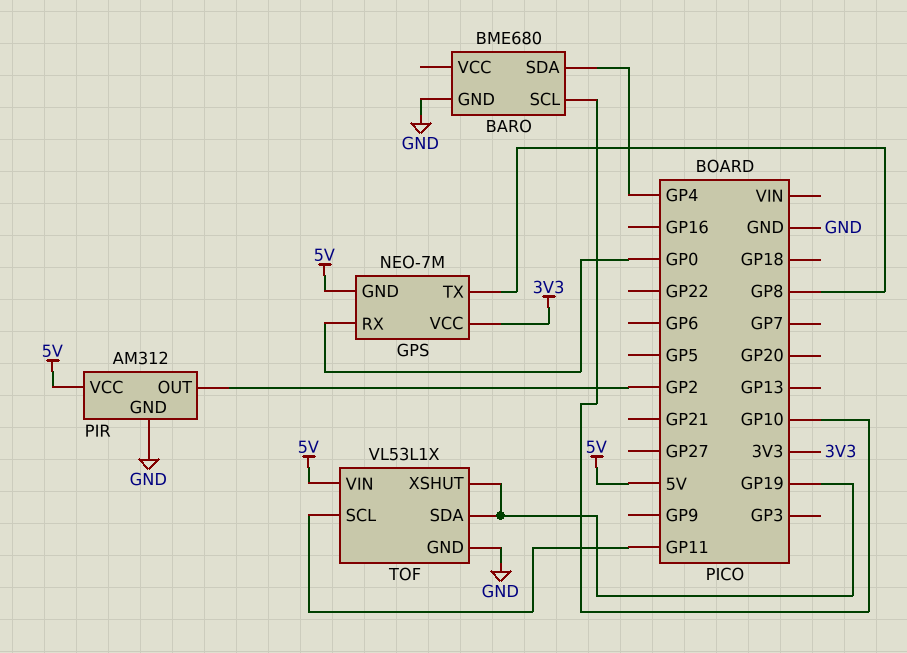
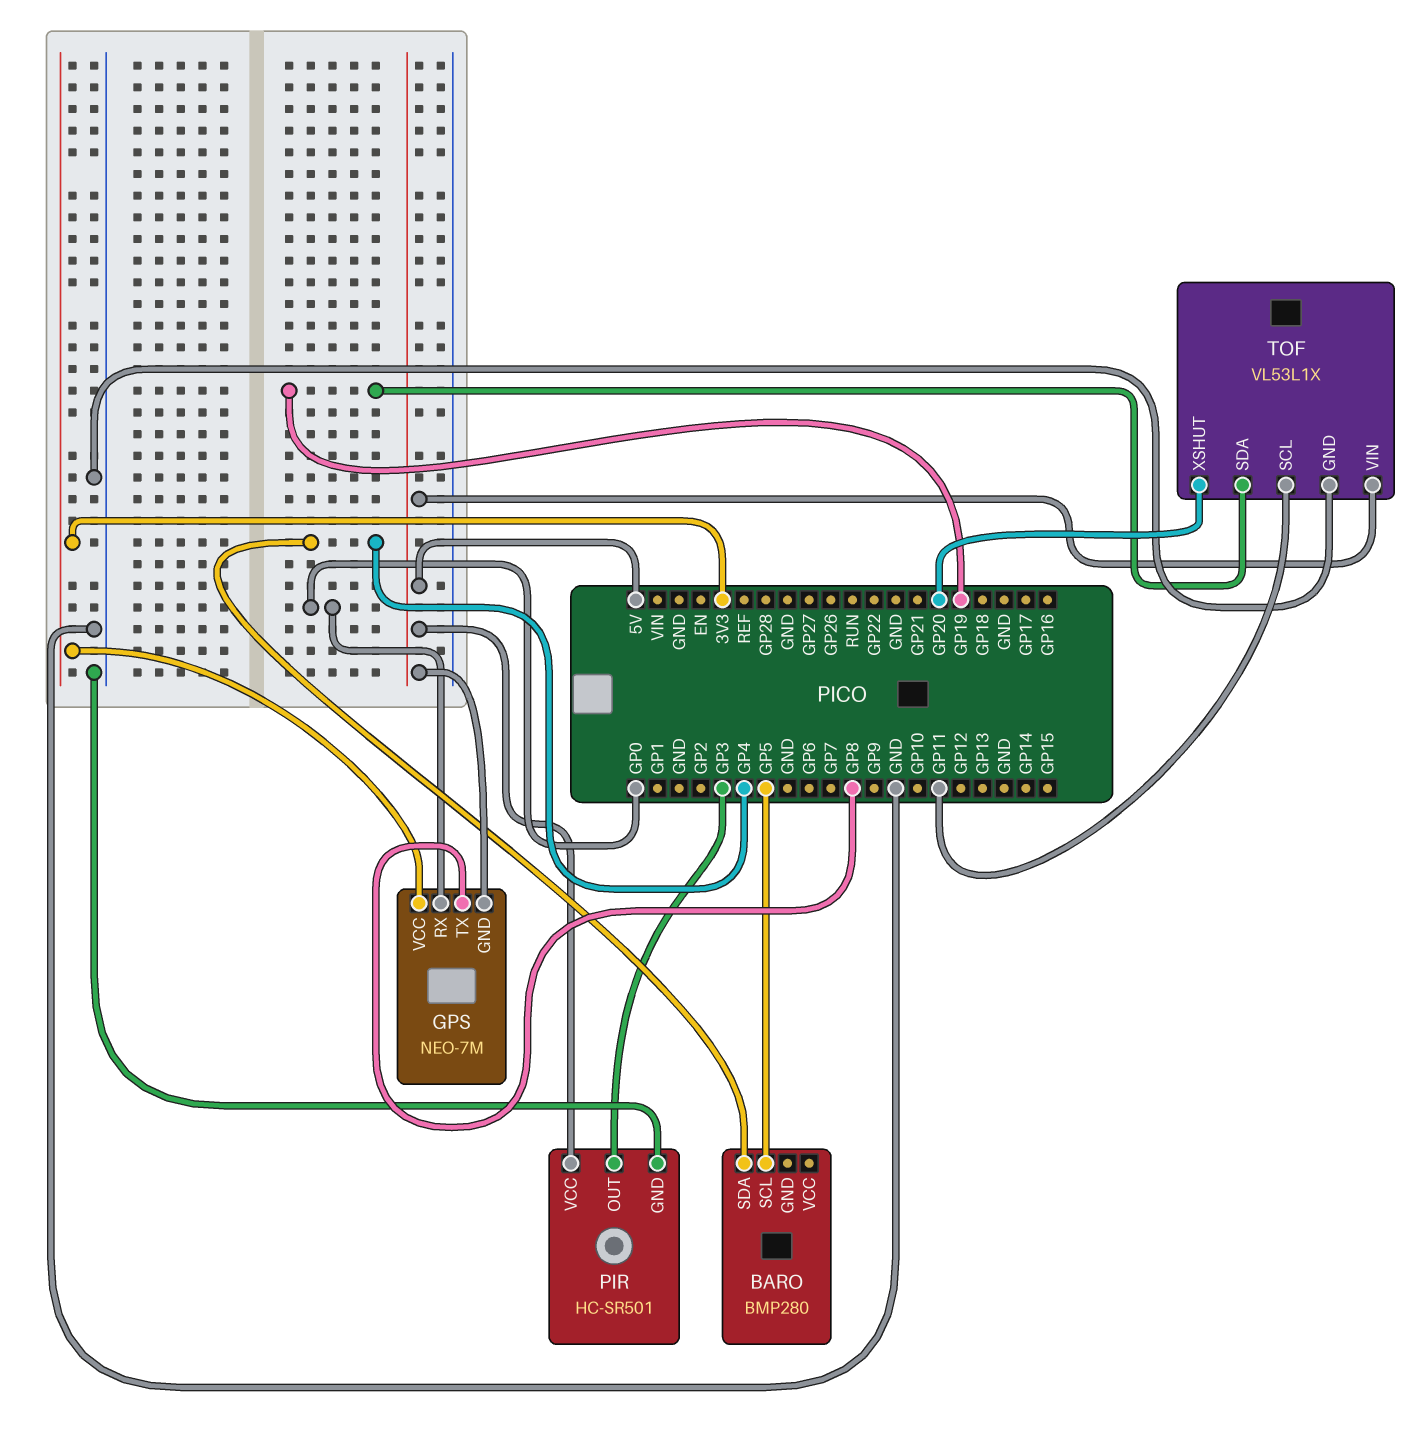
BARO: BME680 -> BMP280
BARO pin GND: GND -> none
BARO pin SCL: GP10 -> GP5
PIR: AM312 -> HC-SR501
PIR pin OUT: GP2 -> GP3
TOF pin XSHUT: GP19 -> GP20

